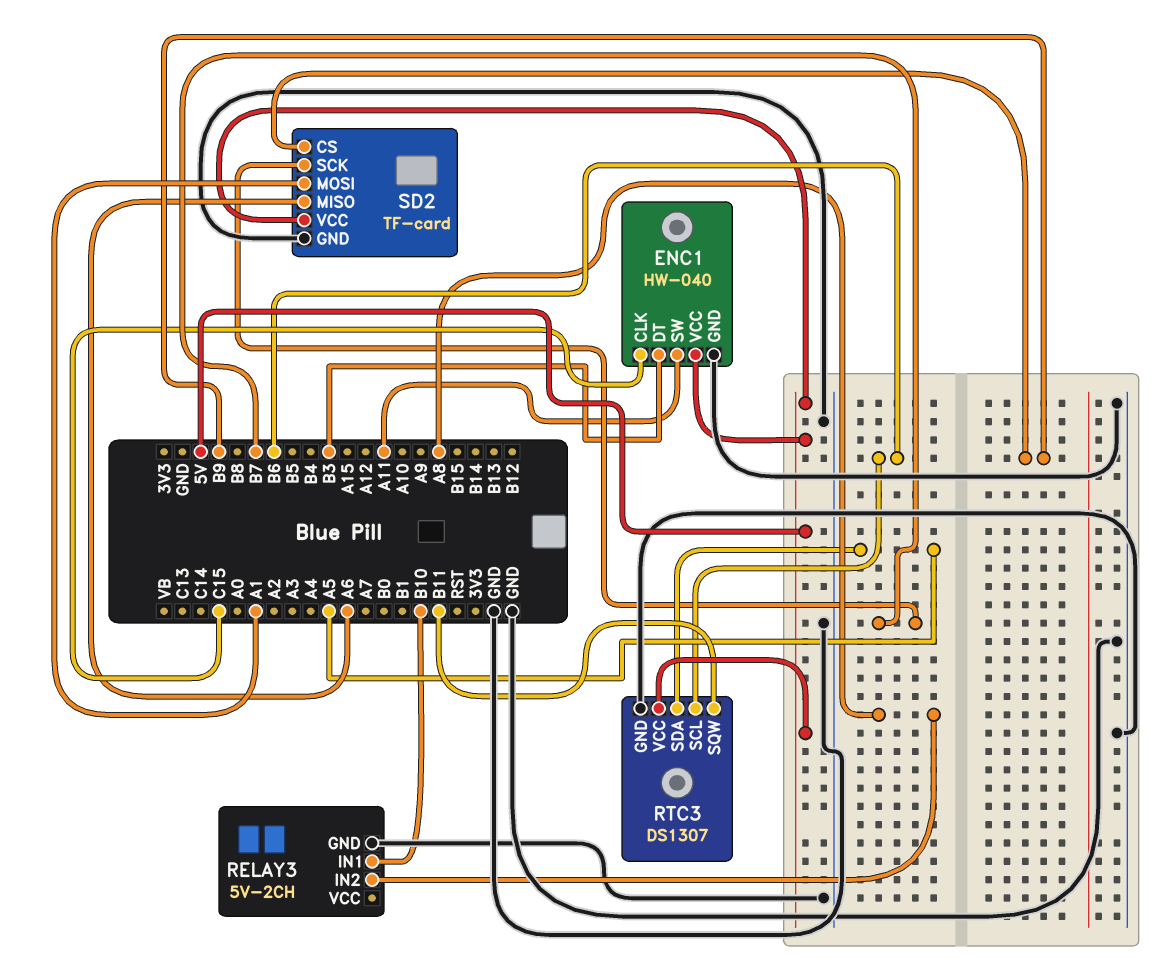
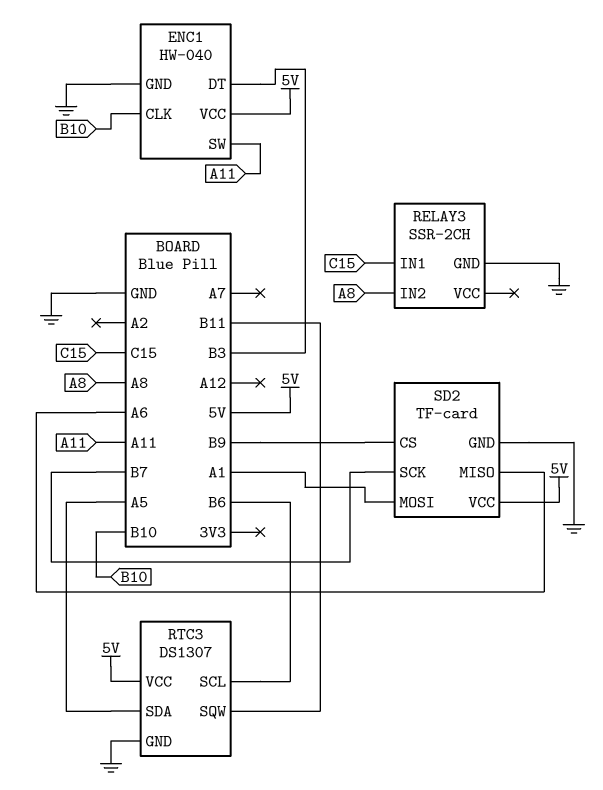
ENC1 pin CLK: C15 -> B10
RELAY3: 5V-2CH -> SSR-2CH
RELAY3 pin IN1: B10 -> C15

